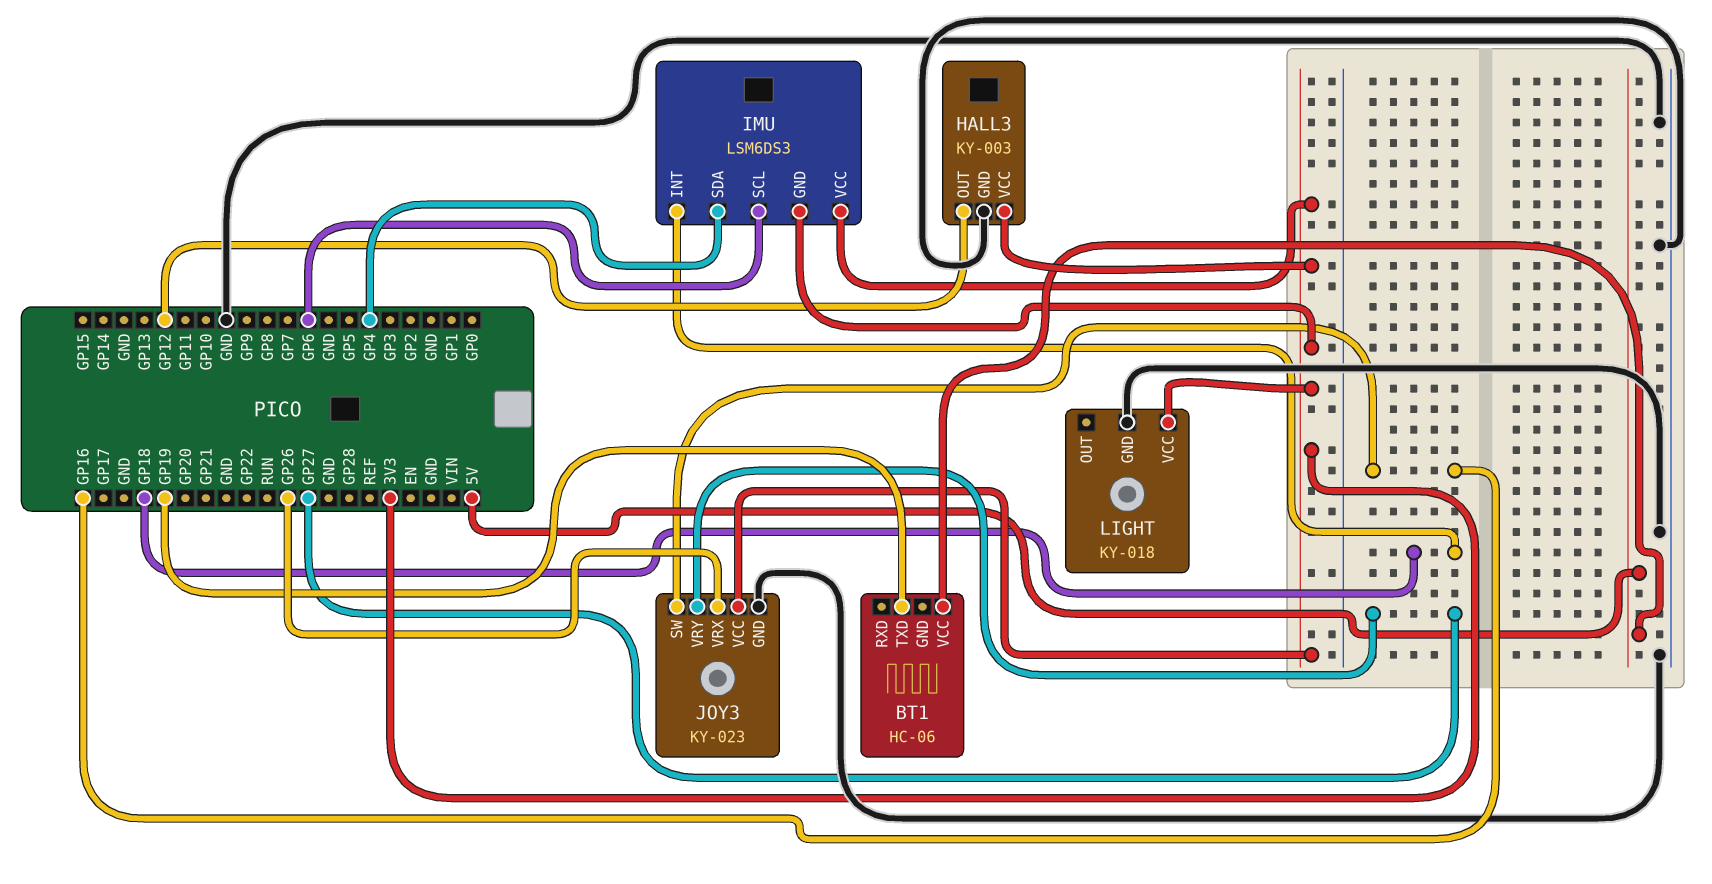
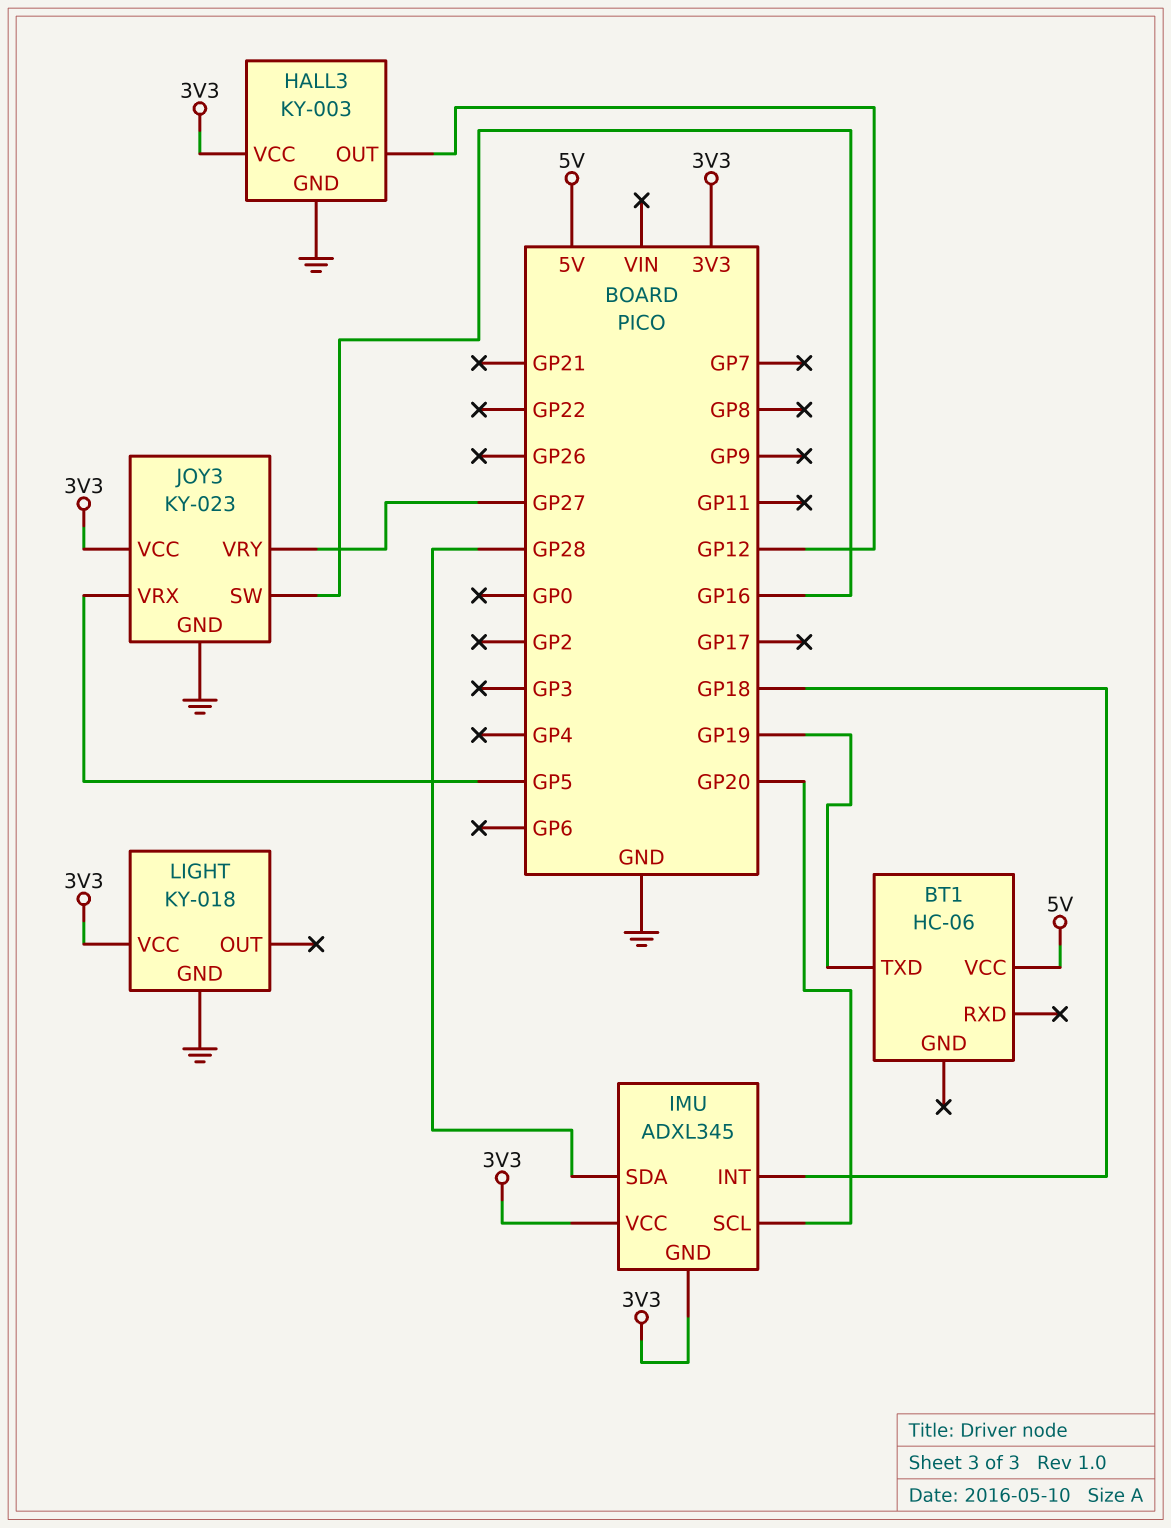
IMU: LSM6DS3 -> ADXL345
IMU pin SCL: GP6 -> GP20
IMU pin SDA: GP4 -> GP28
JOY3 pin VRX: GP26 -> GP5

